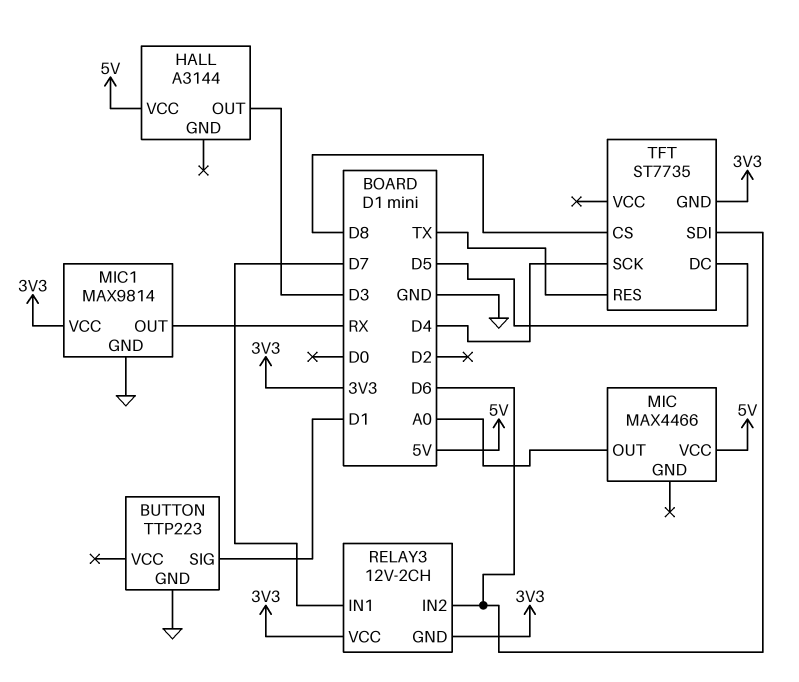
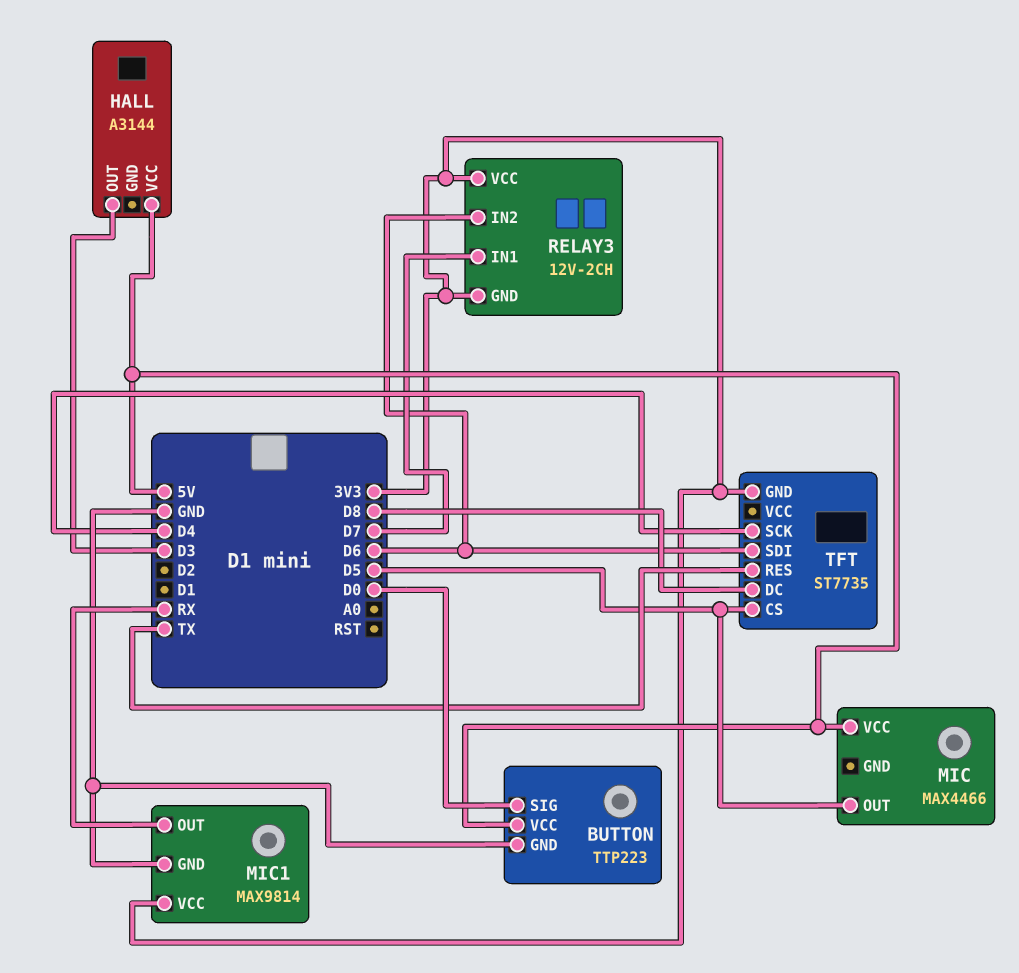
BUTTON pin SIG: D1 -> D0
BUTTON pin VCC: none -> 5V
MIC pin OUT: A0 -> D5
TFT pin CS: D8 -> D5
TFT pin DC: D5 -> D8

